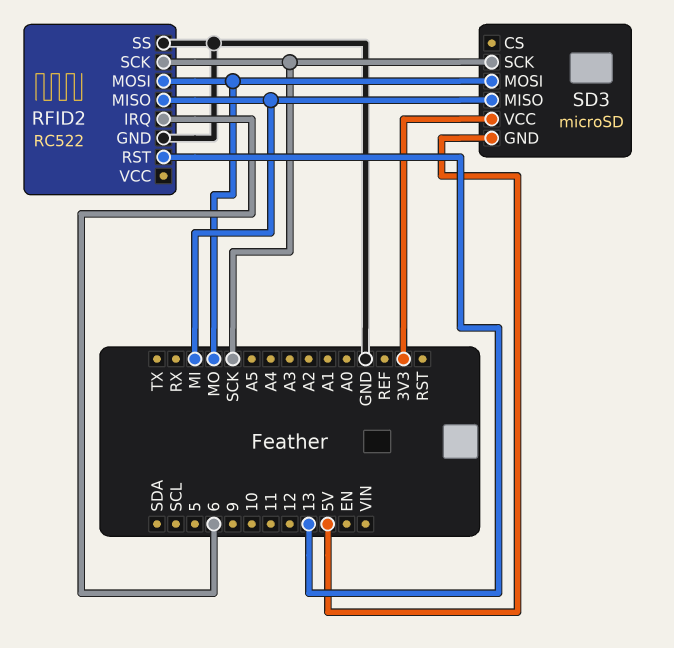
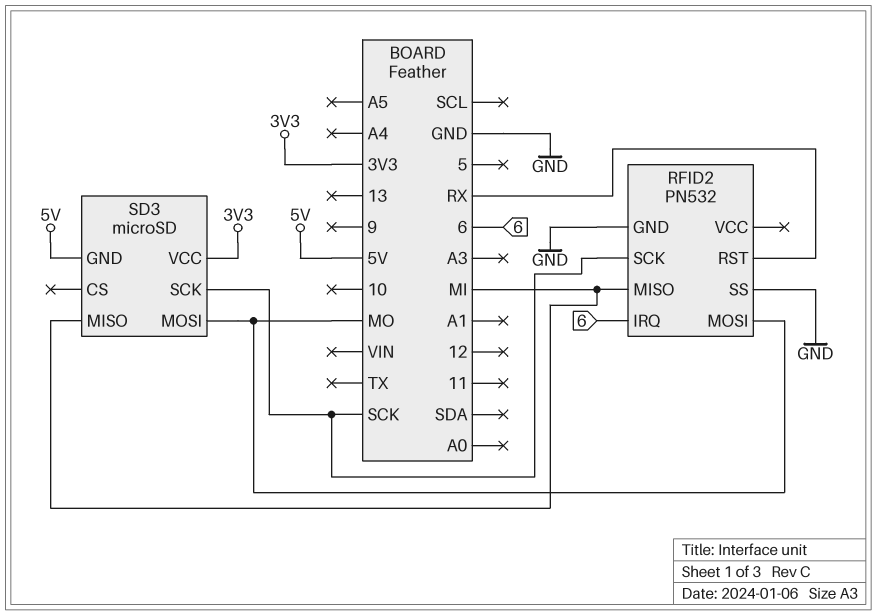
RFID2: RC522 -> PN532
RFID2 pin RST: 13 -> RX

